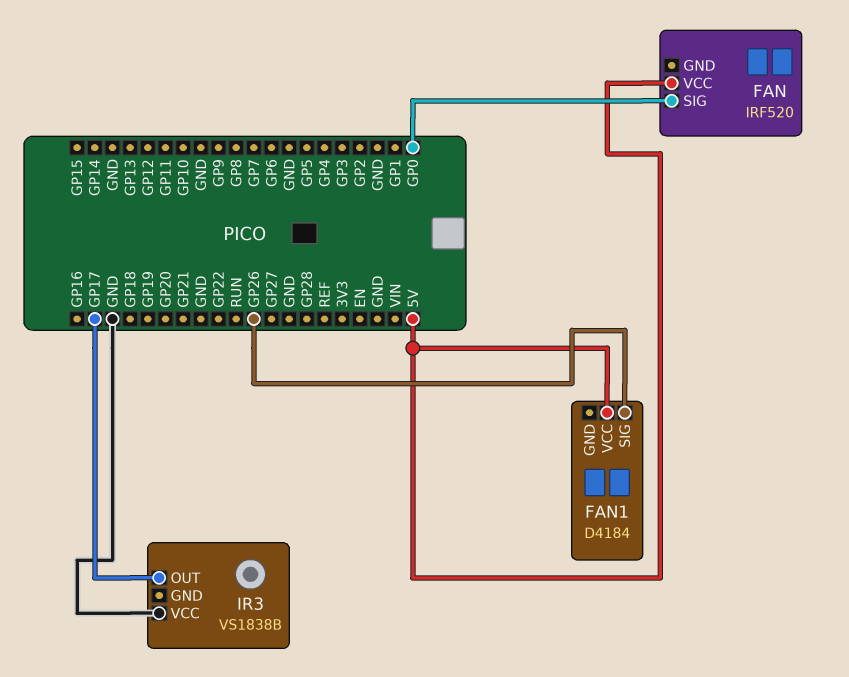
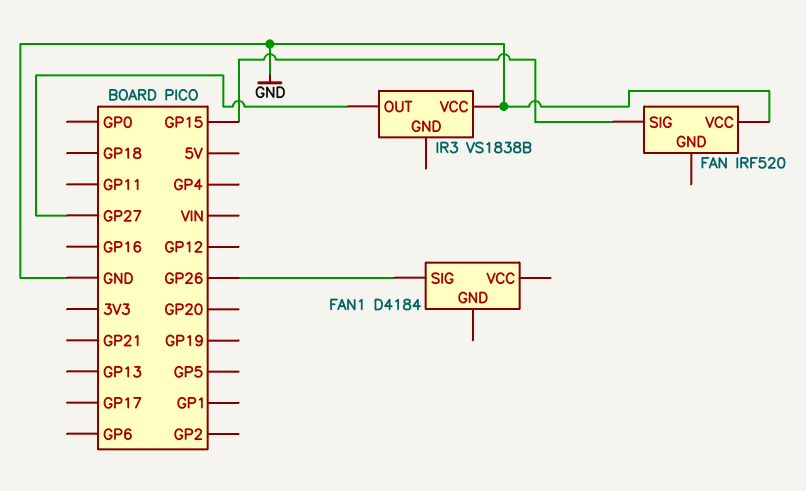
FAN pin SIG: GP0 -> GP15
FAN pin VCC: 5V -> GND
FAN1 pin VCC: 5V -> none
IR3 pin OUT: GP17 -> GP27

